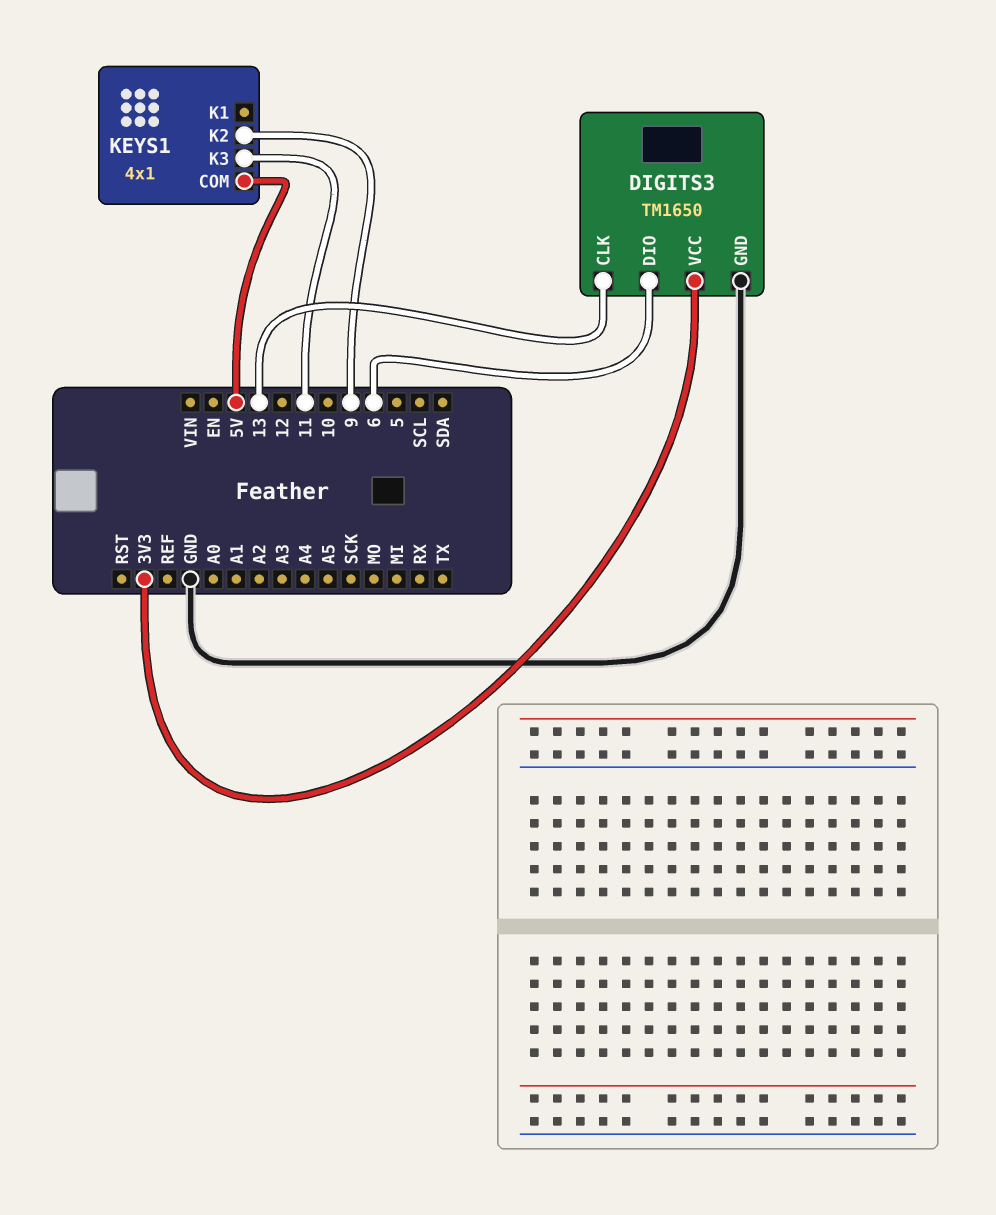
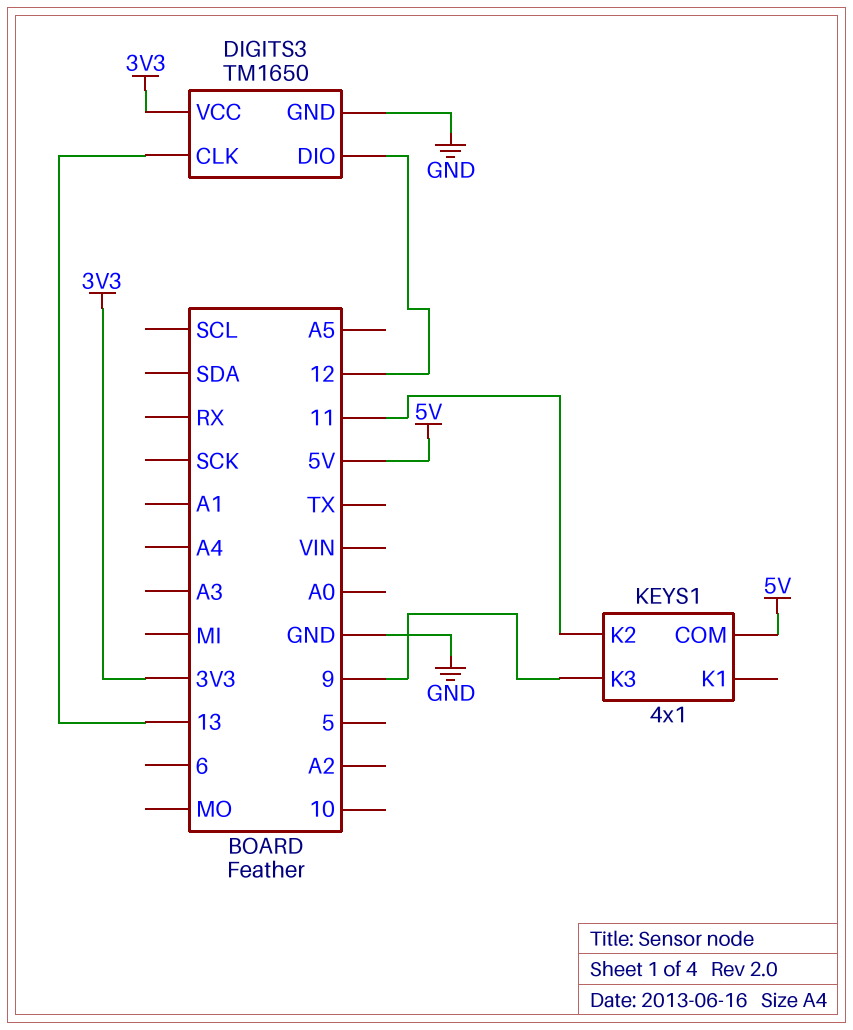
DIGITS3 pin DIO: 6 -> 12
KEYS1 pin K2: 9 -> 11
KEYS1 pin K3: 11 -> 9

